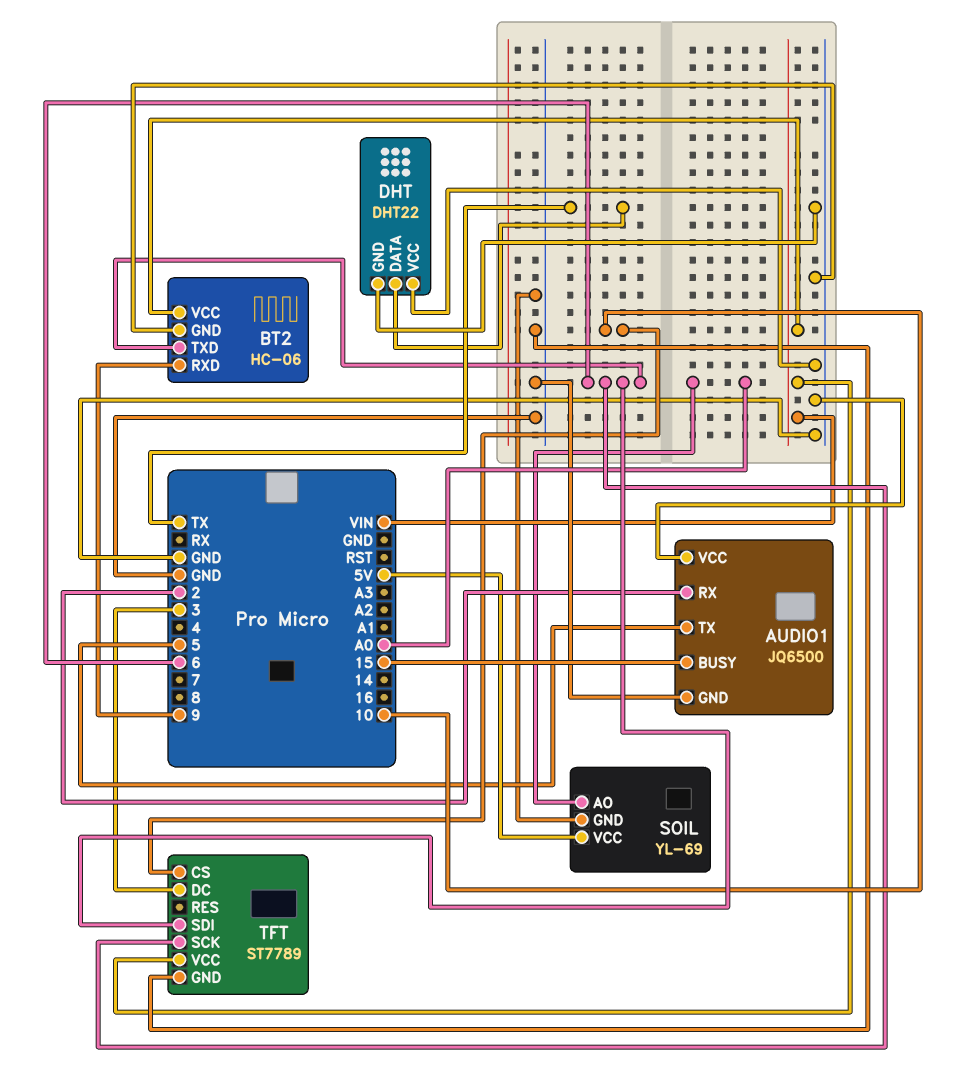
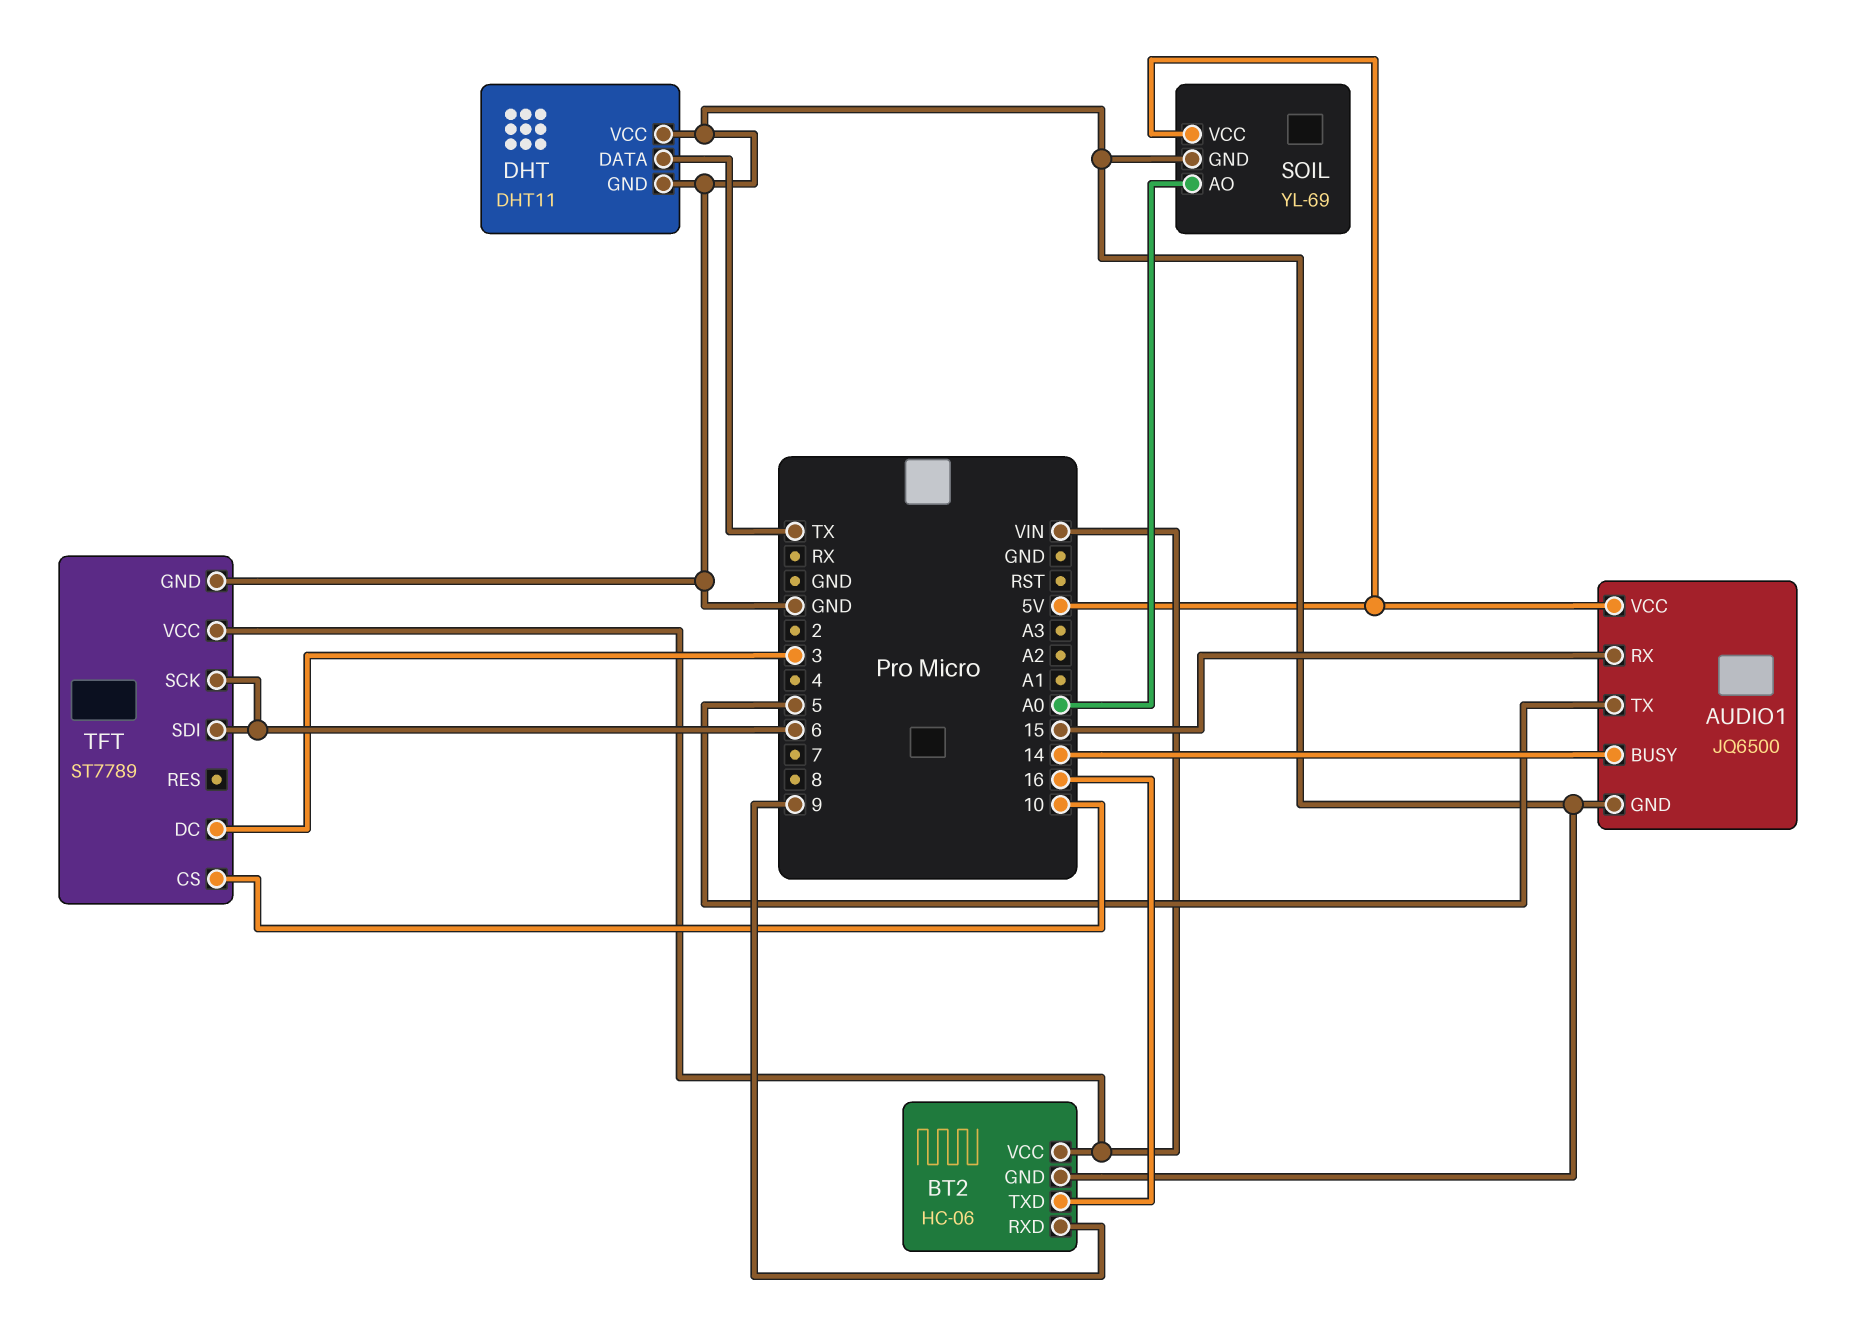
AUDIO1 pin BUSY: 15 -> 14
AUDIO1 pin RX: 2 -> 15
AUDIO1 pin VCC: GND -> 5V
BT2 pin TXD: 6 -> 16
DHT: DHT22 -> DHT11

